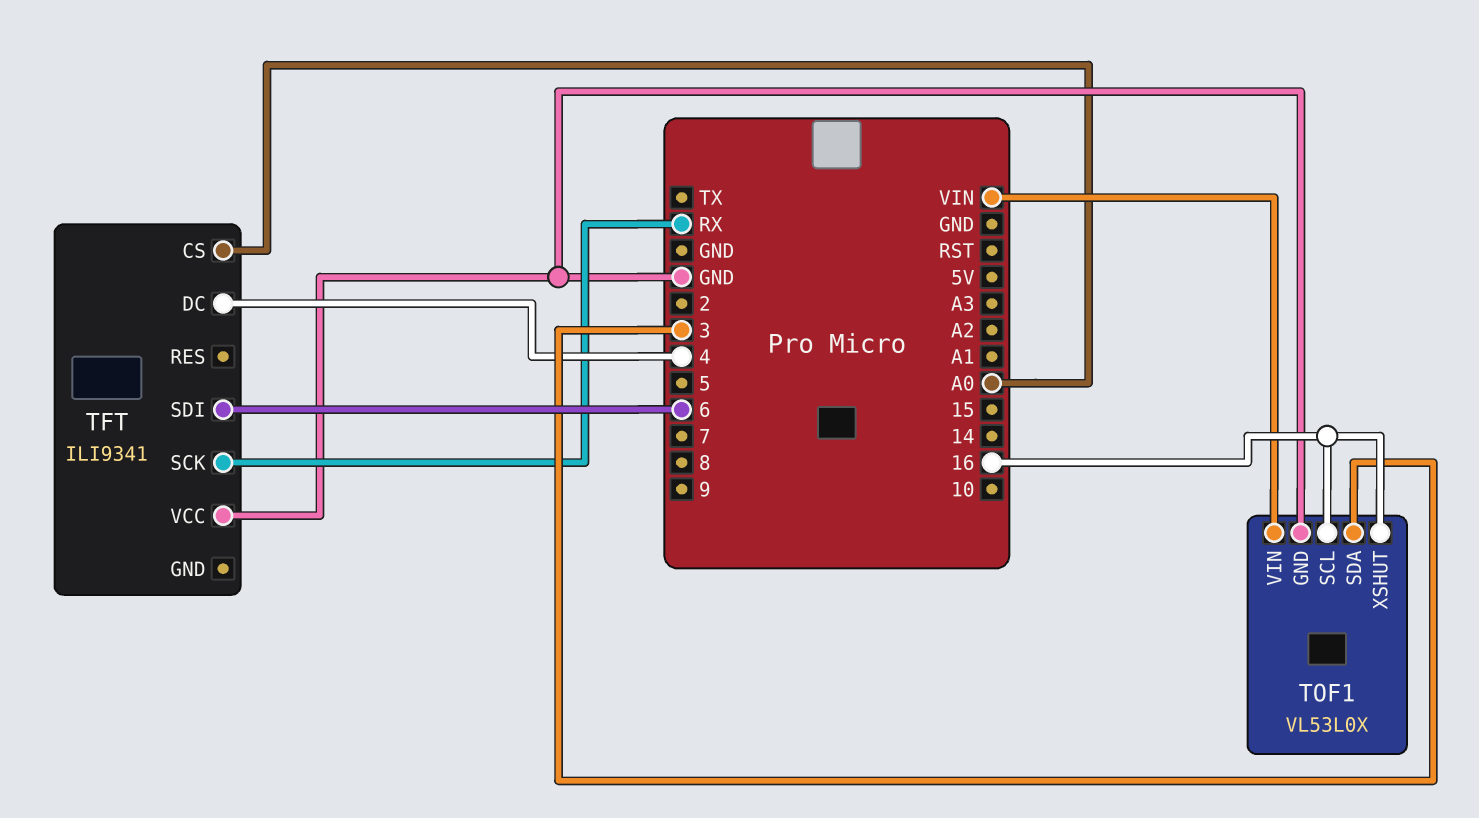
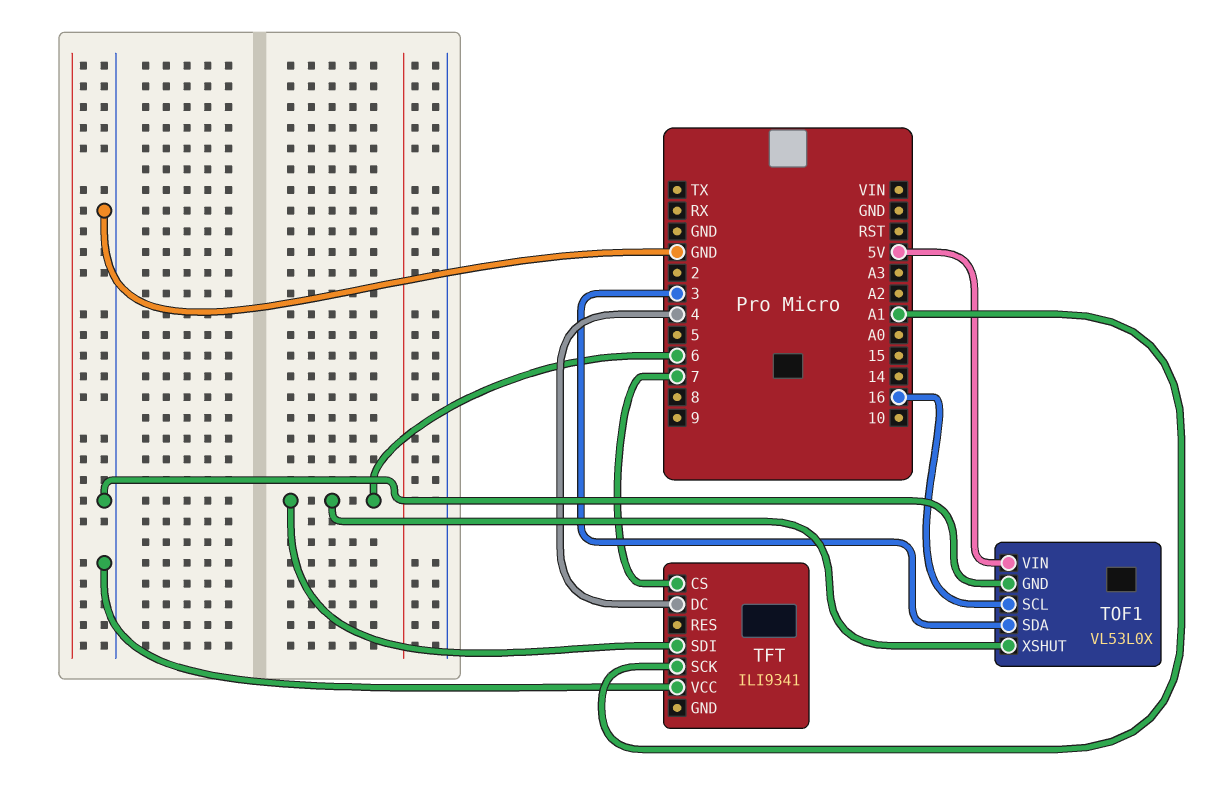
TFT pin CS: A0 -> 7
TFT pin SCK: RX -> A1
TOF1 pin VIN: VIN -> 5V
TOF1 pin XSHUT: 16 -> 6

